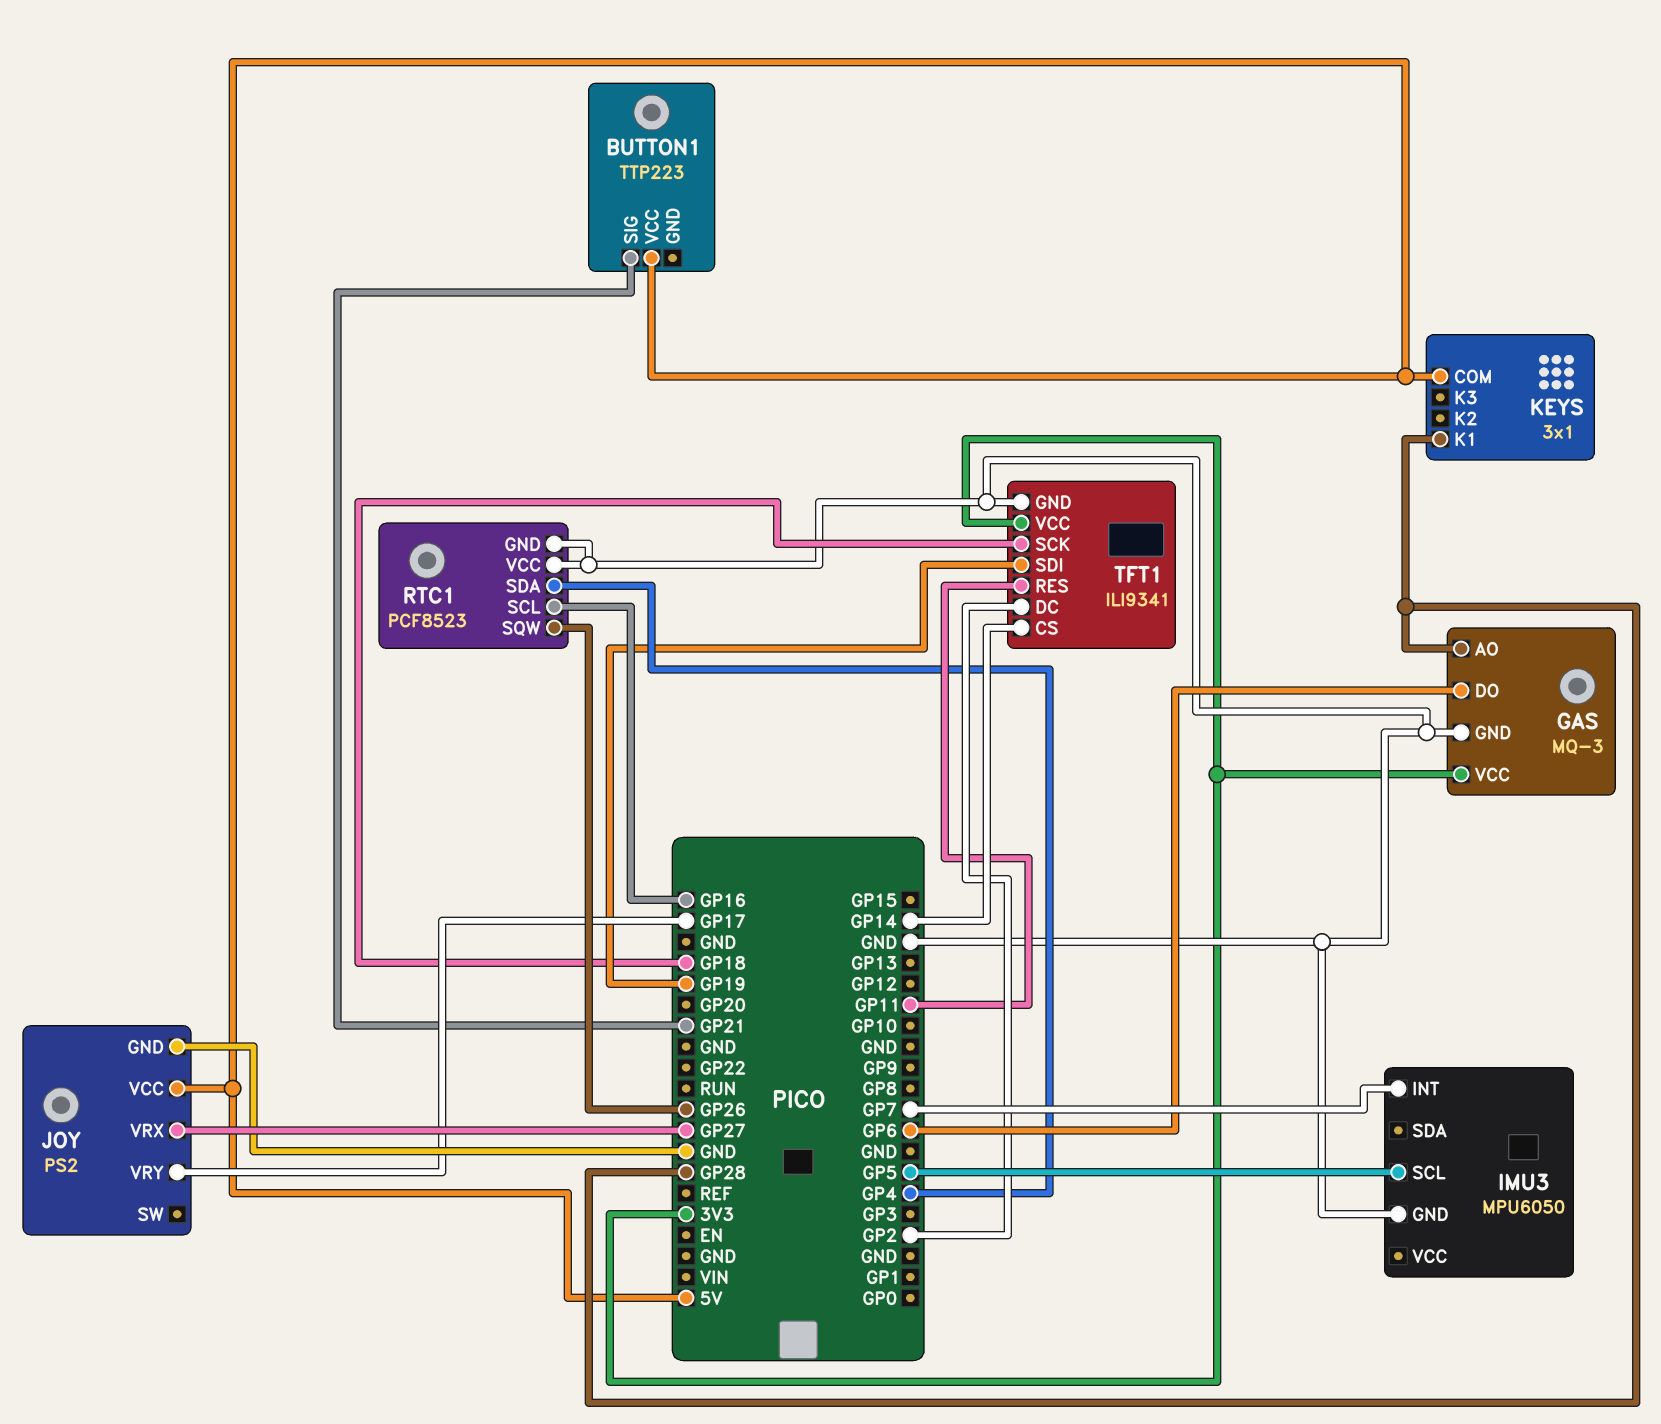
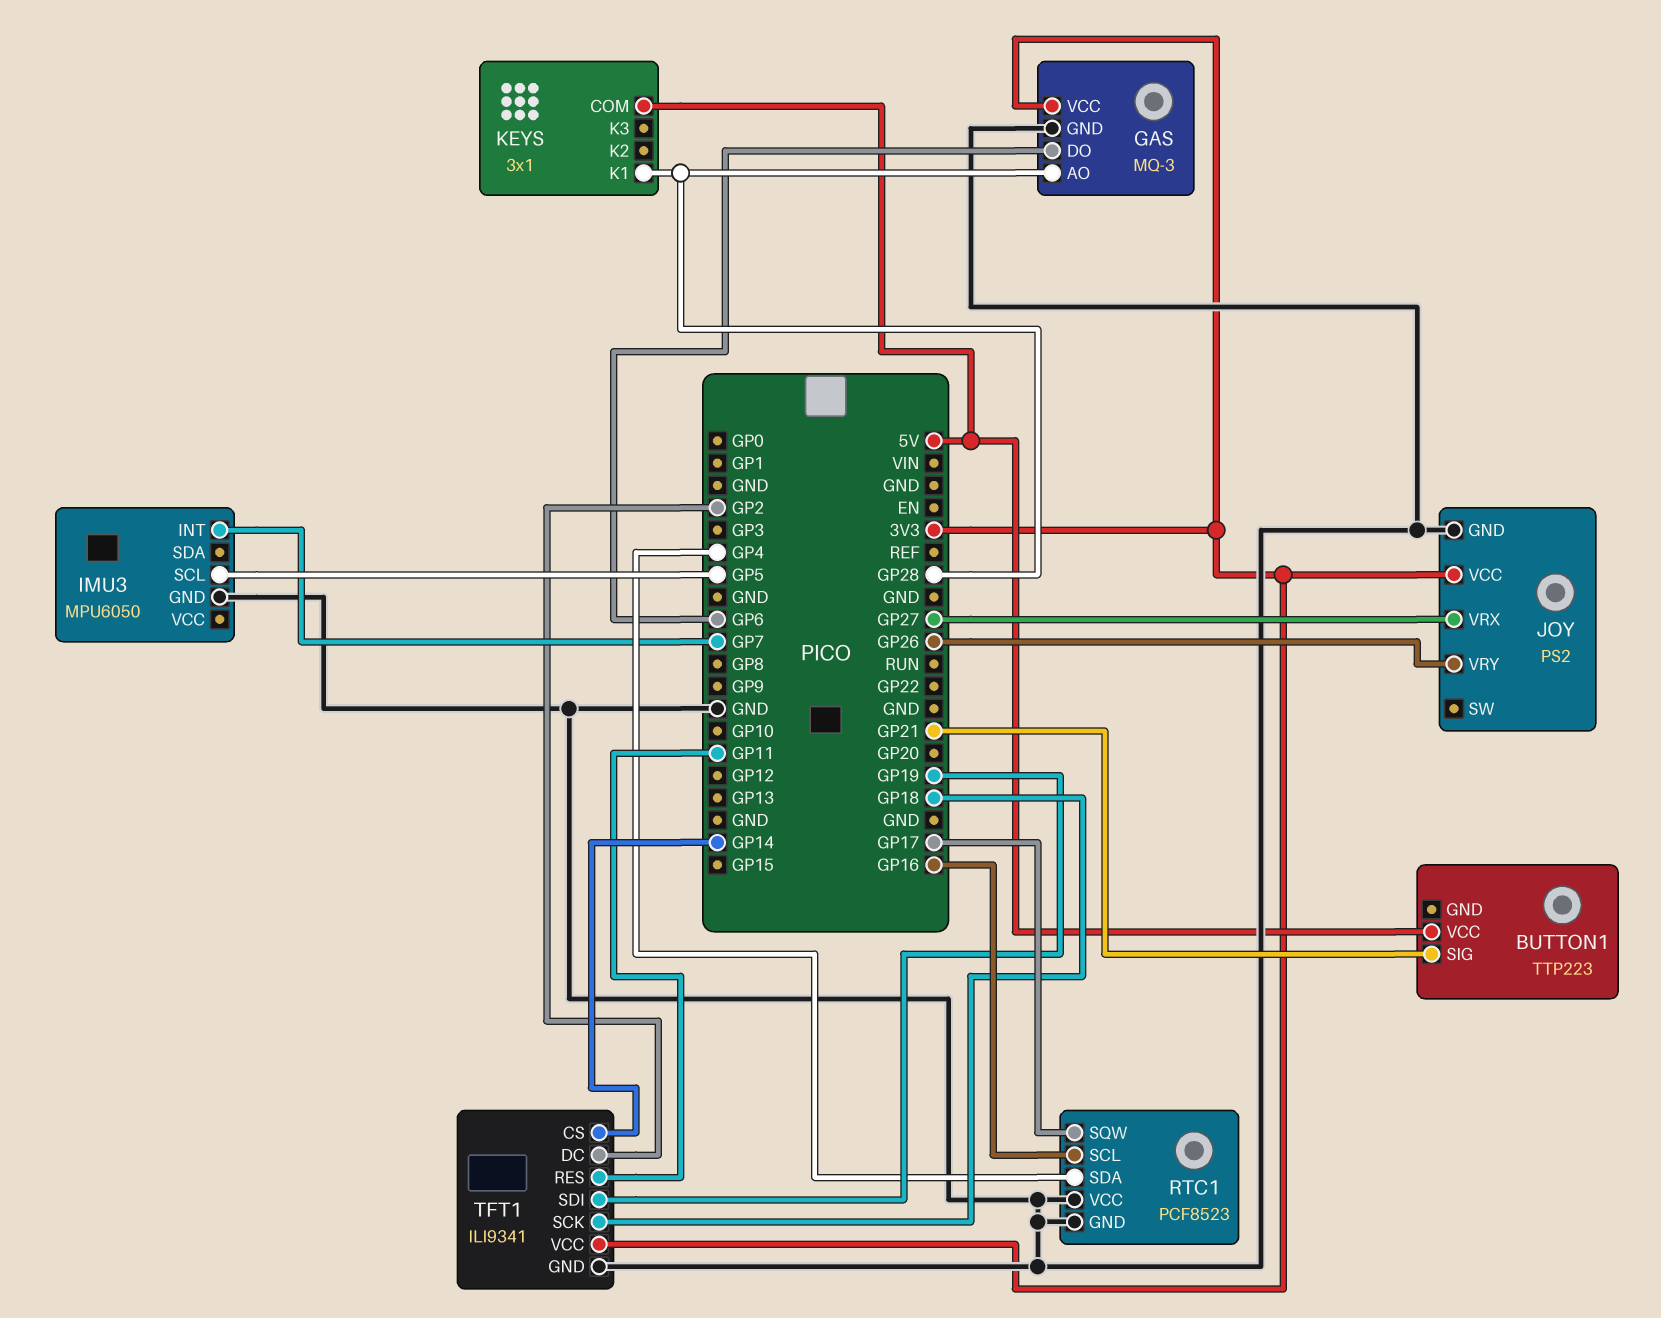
JOY pin VCC: 5V -> 3V3
JOY pin VRY: GP17 -> GP26
RTC1 pin SQW: GP26 -> GP17

